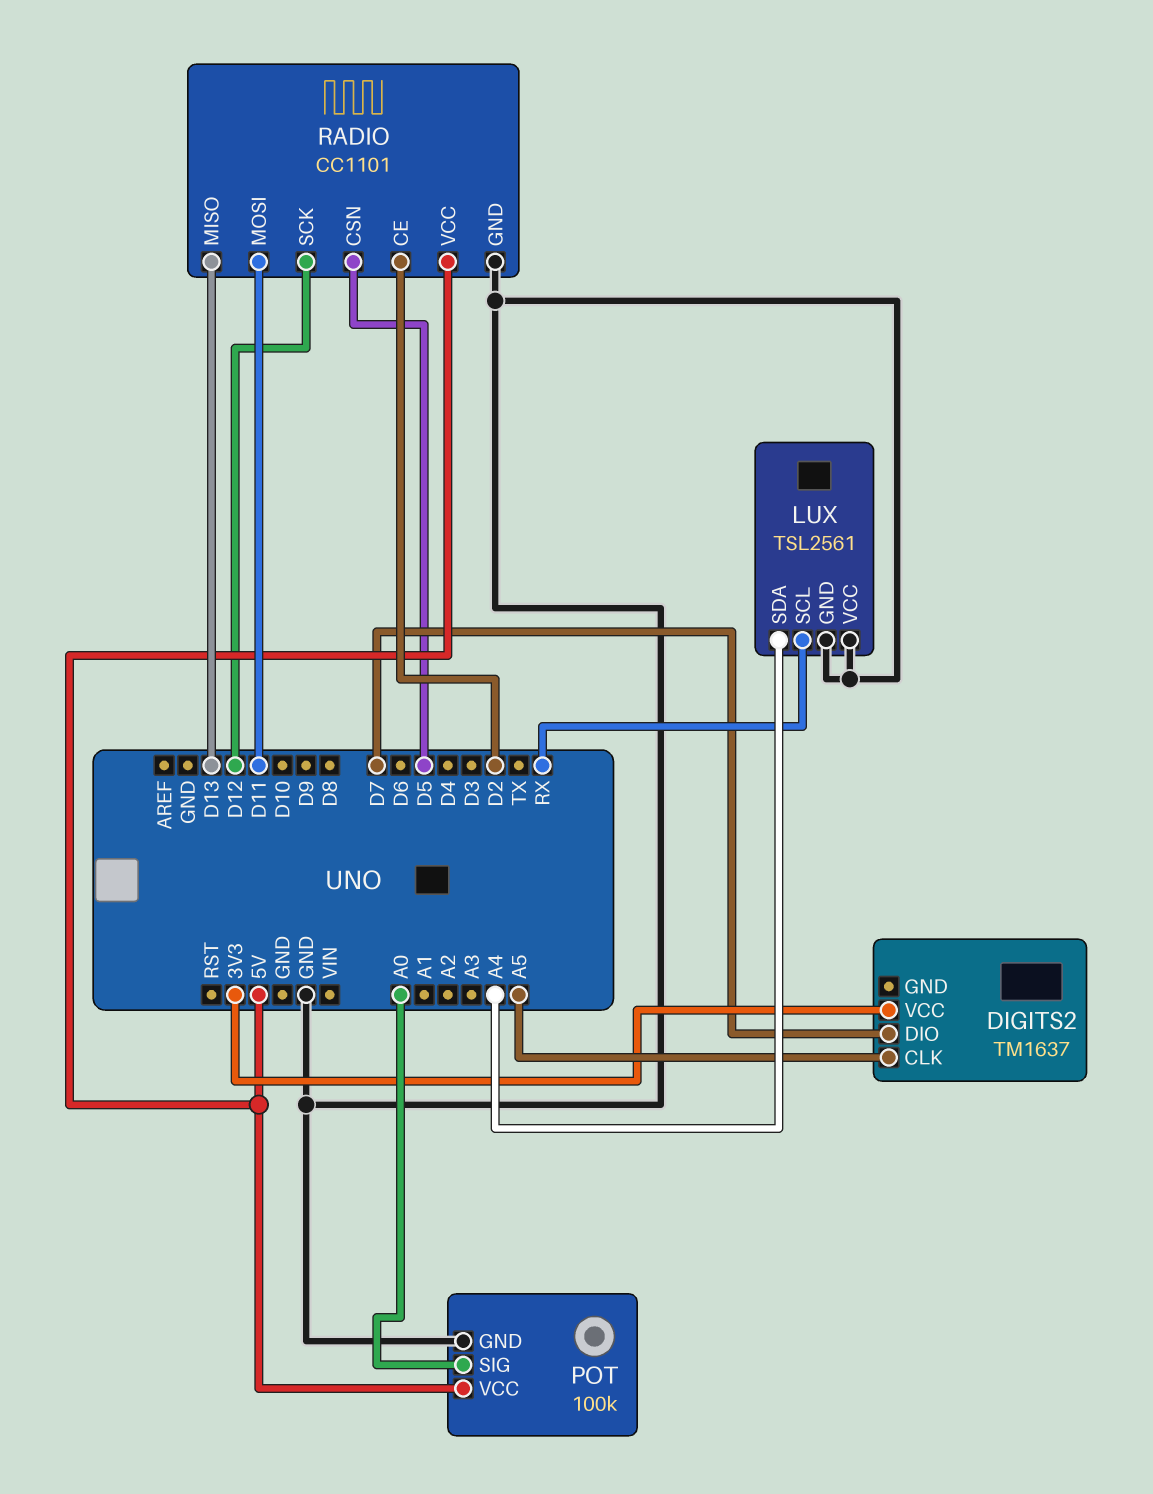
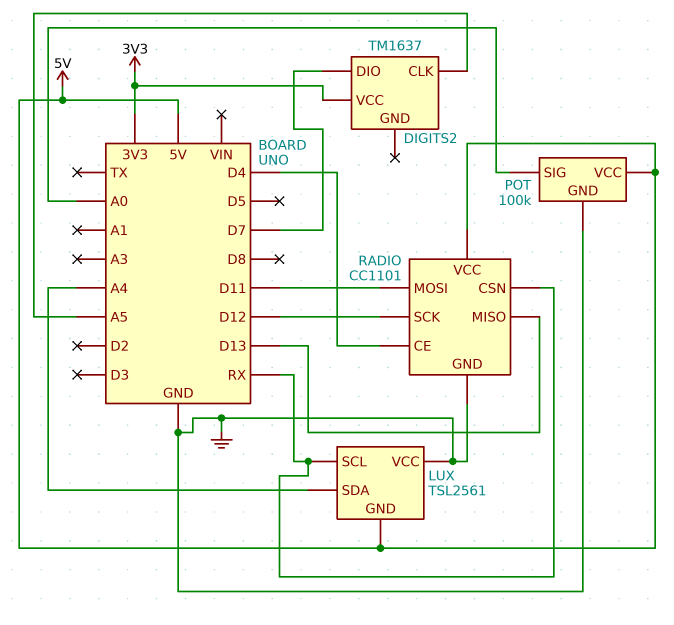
LUX pin GND: GND -> 5V
RADIO pin CE: D2 -> D4
RADIO pin CSN: D5 -> RX

